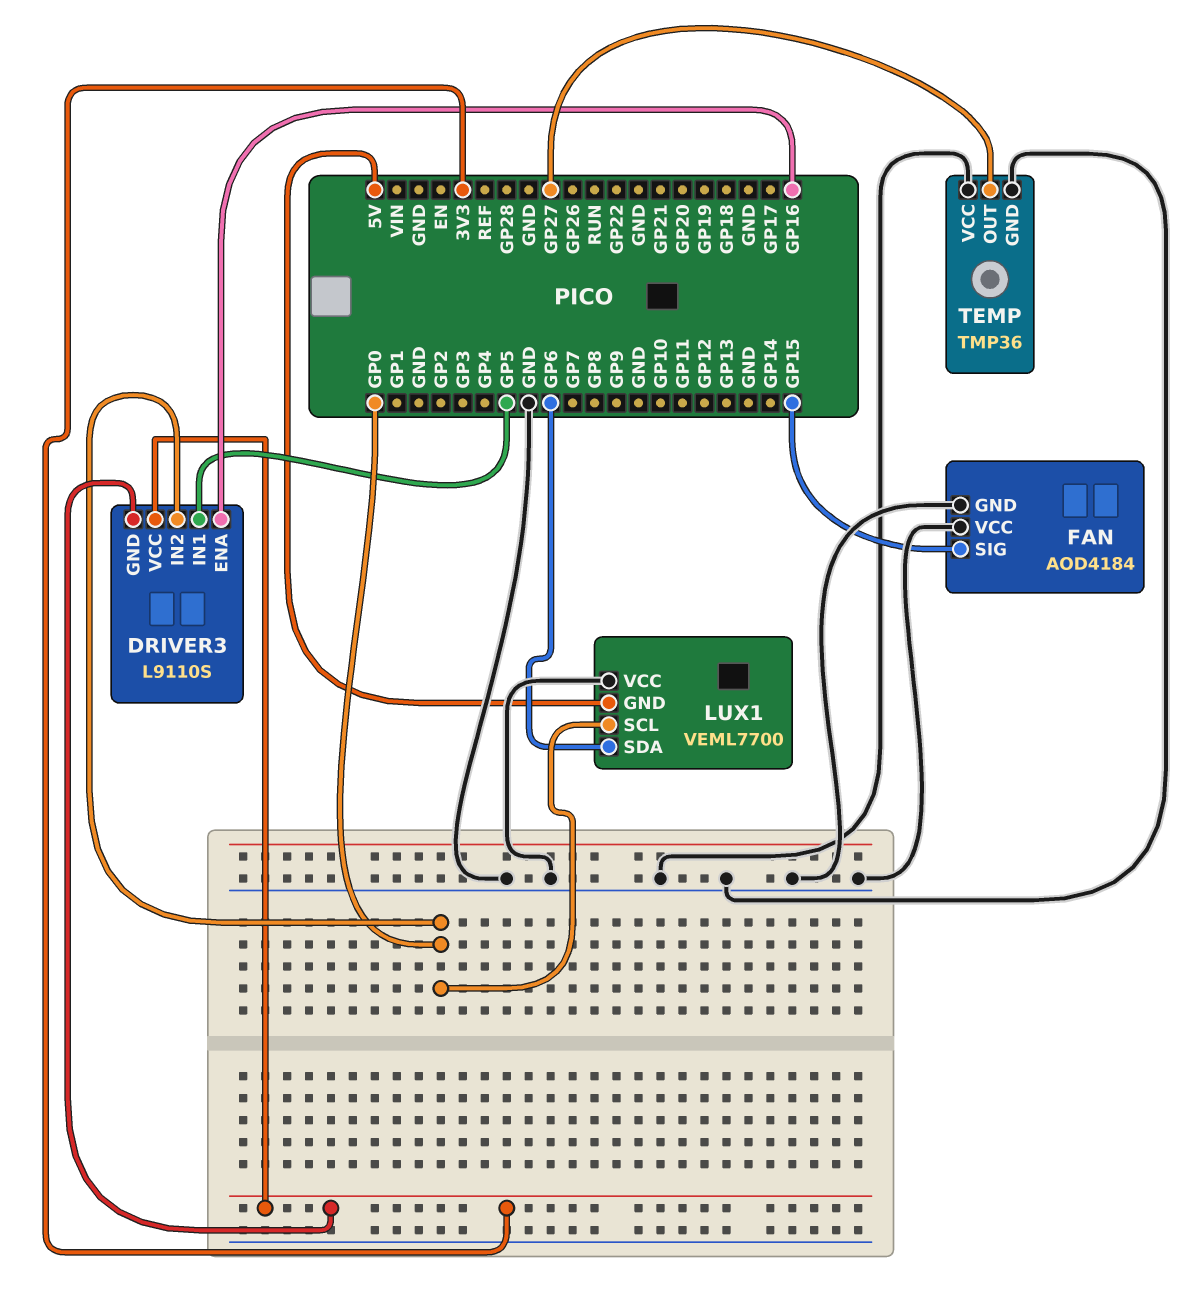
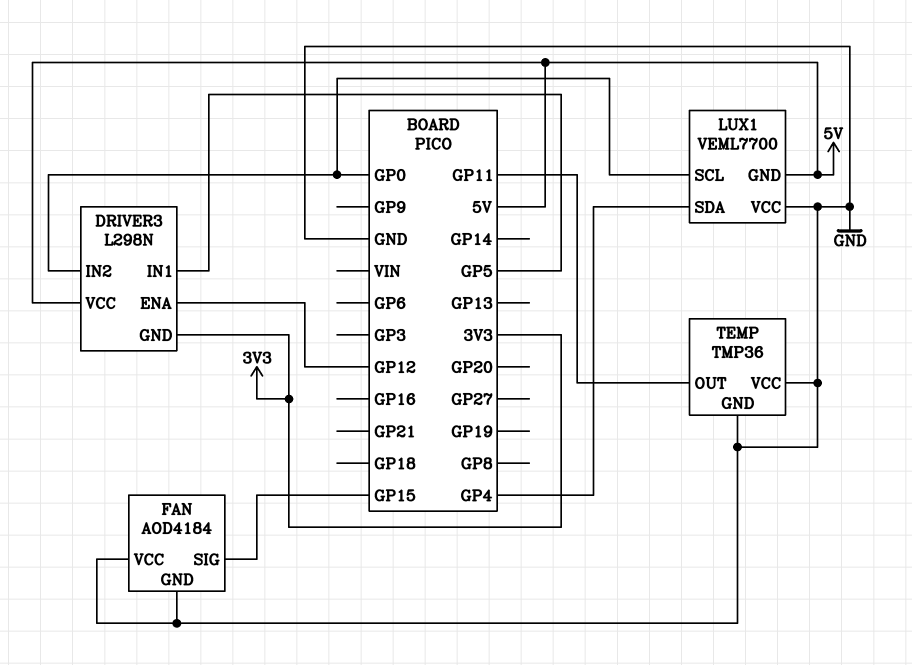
DRIVER3: L9110S -> L298N
DRIVER3 pin ENA: GP16 -> GP12
DRIVER3 pin VCC: 3V3 -> 5V
LUX1 pin SDA: GP6 -> GP4
TEMP pin OUT: GP27 -> GP11

